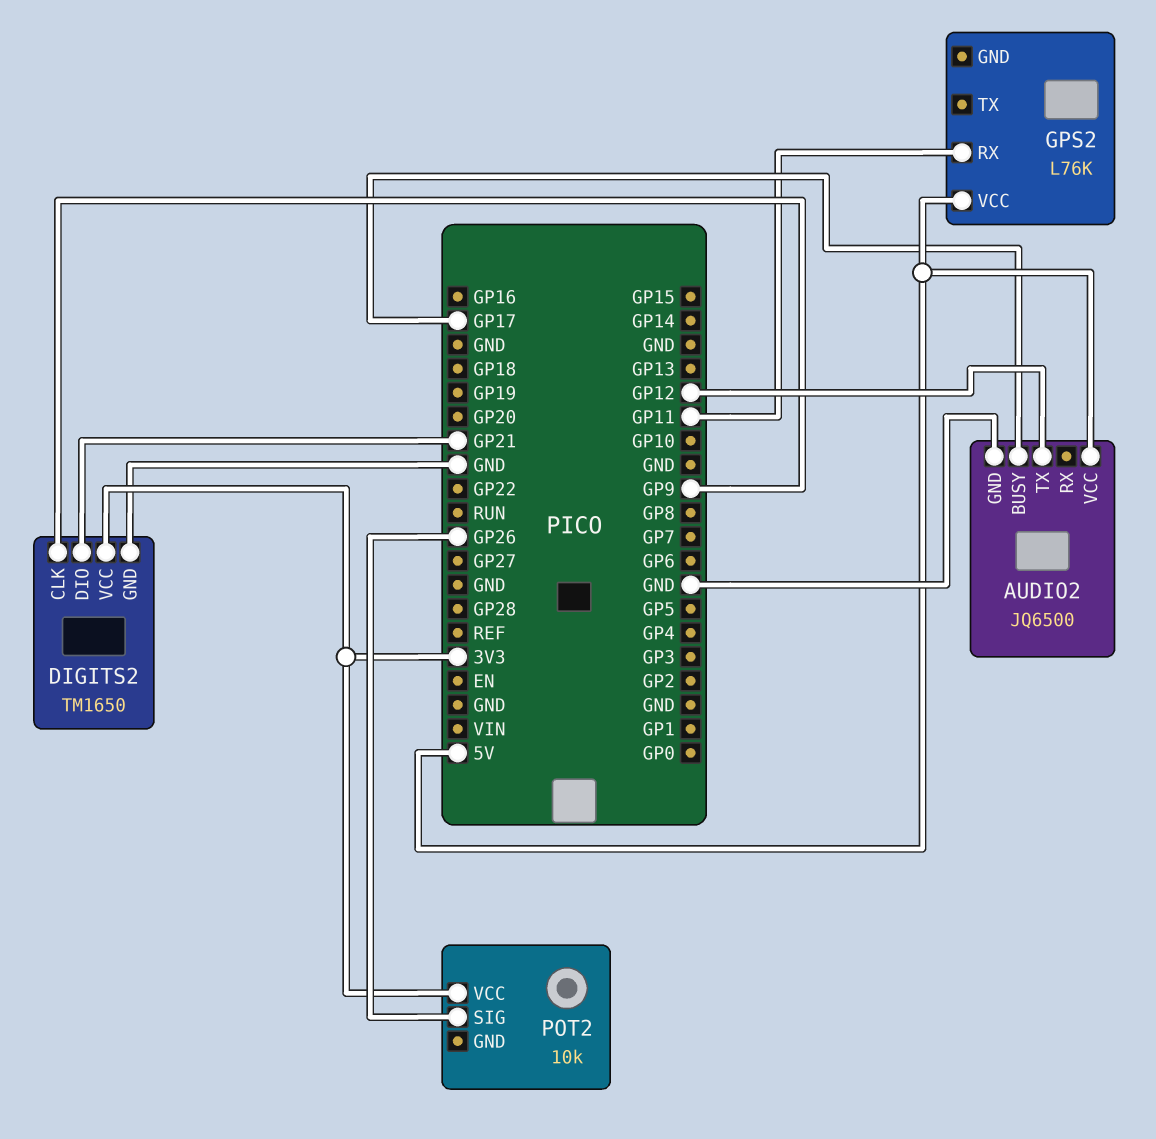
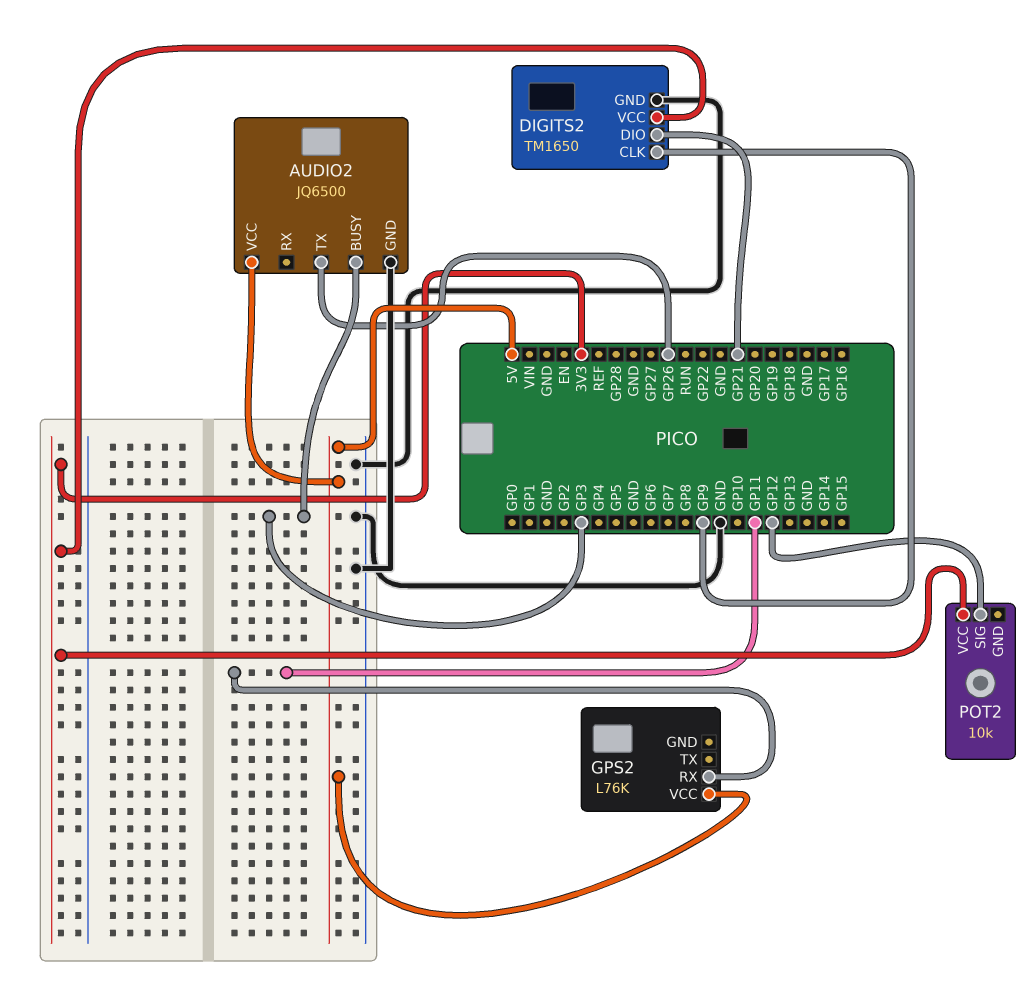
AUDIO2 pin BUSY: GP17 -> GP3
AUDIO2 pin TX: GP12 -> GP26
POT2 pin SIG: GP26 -> GP12

